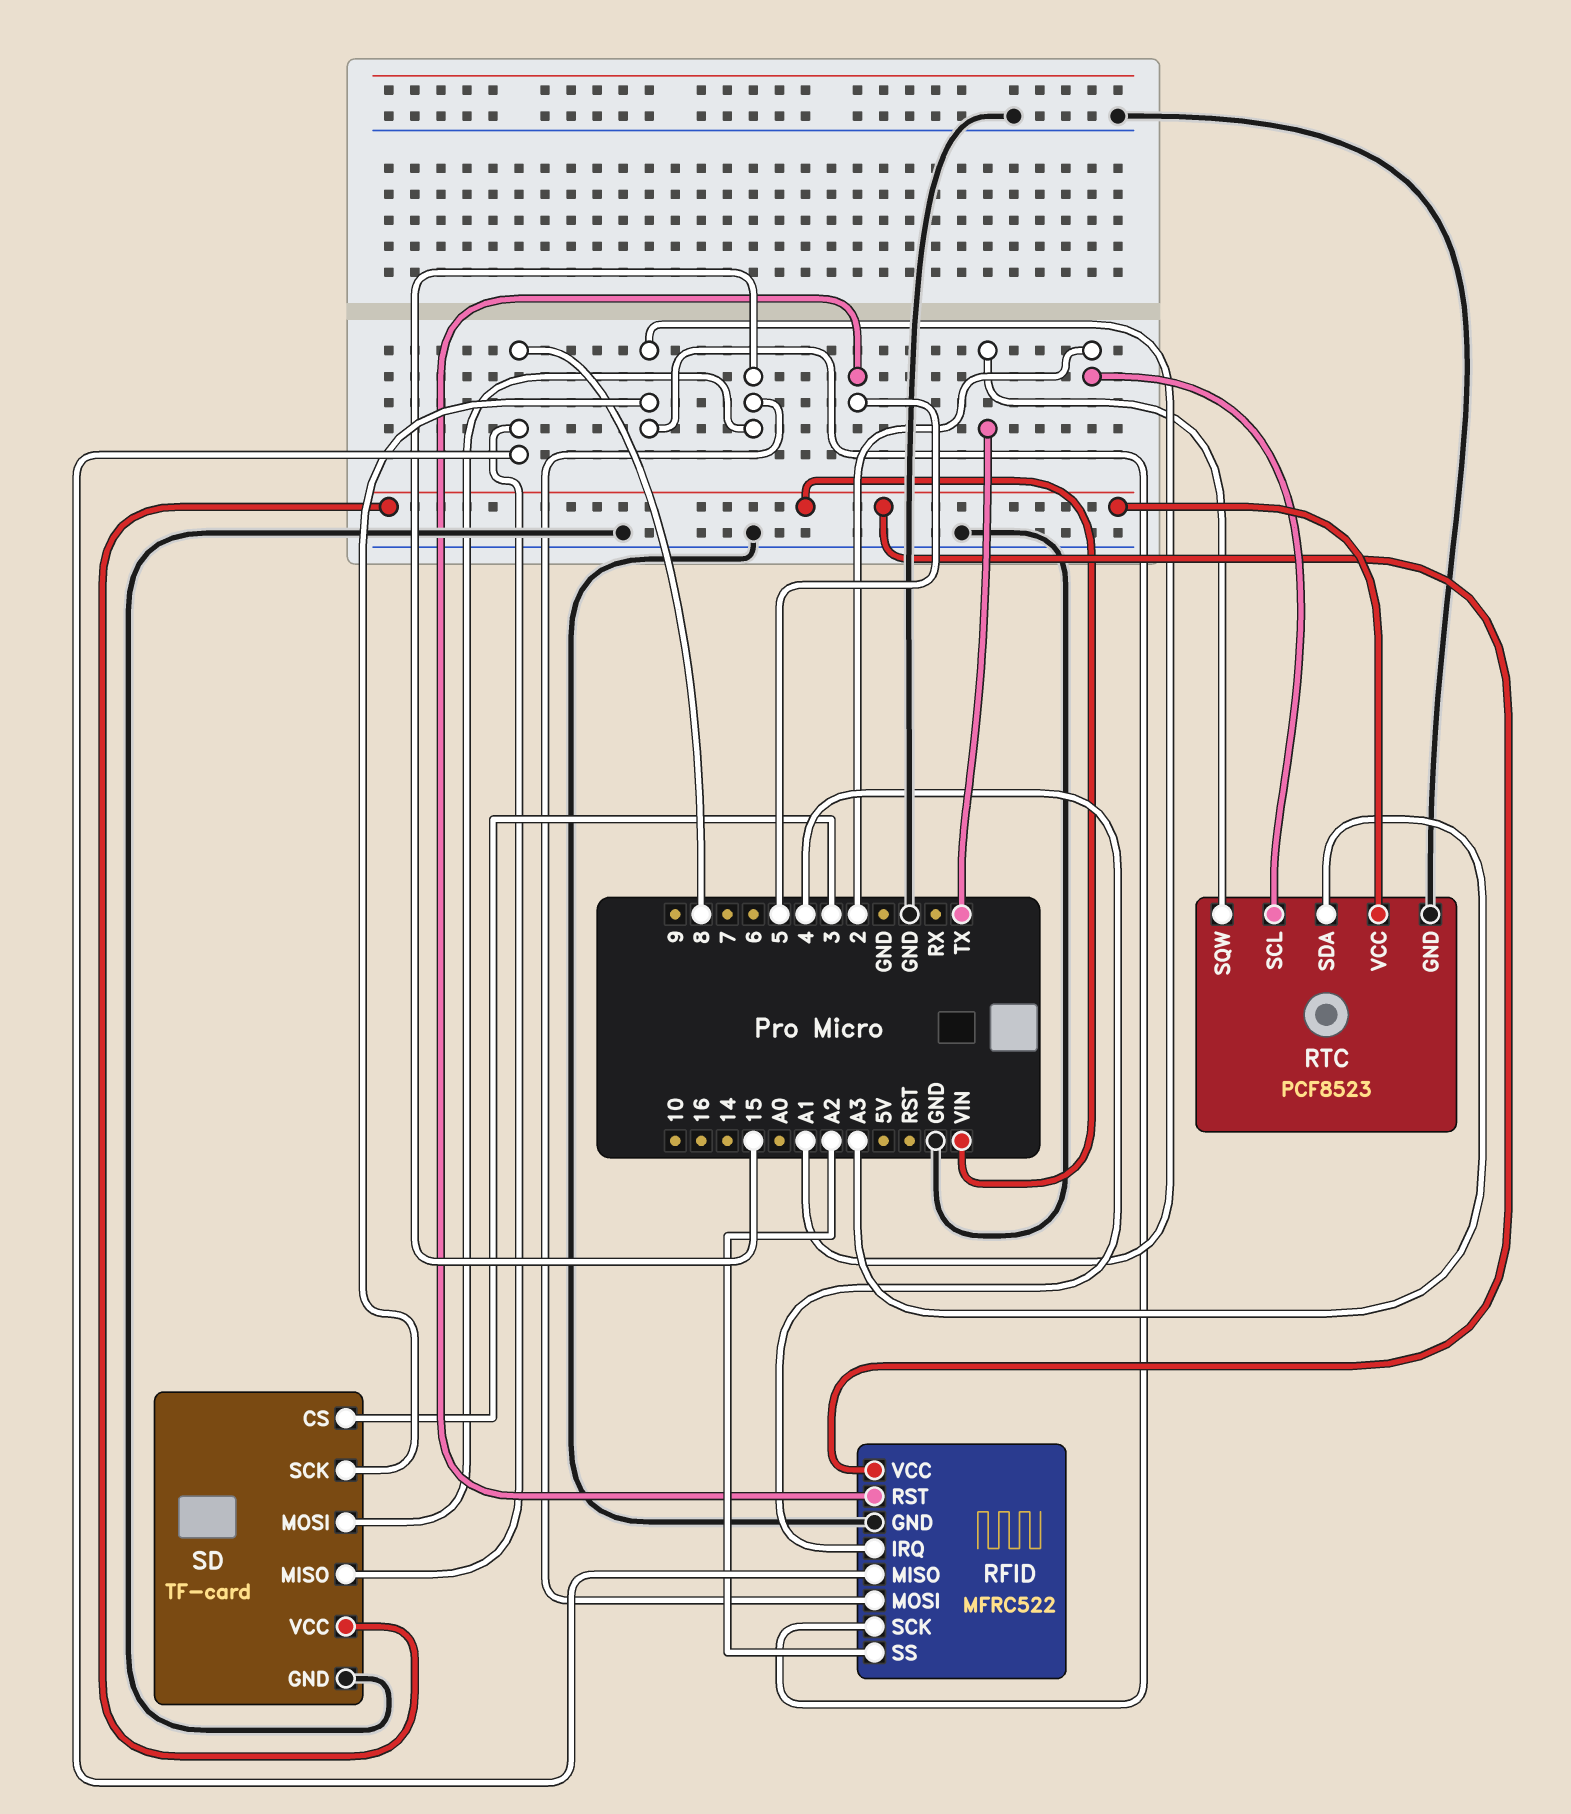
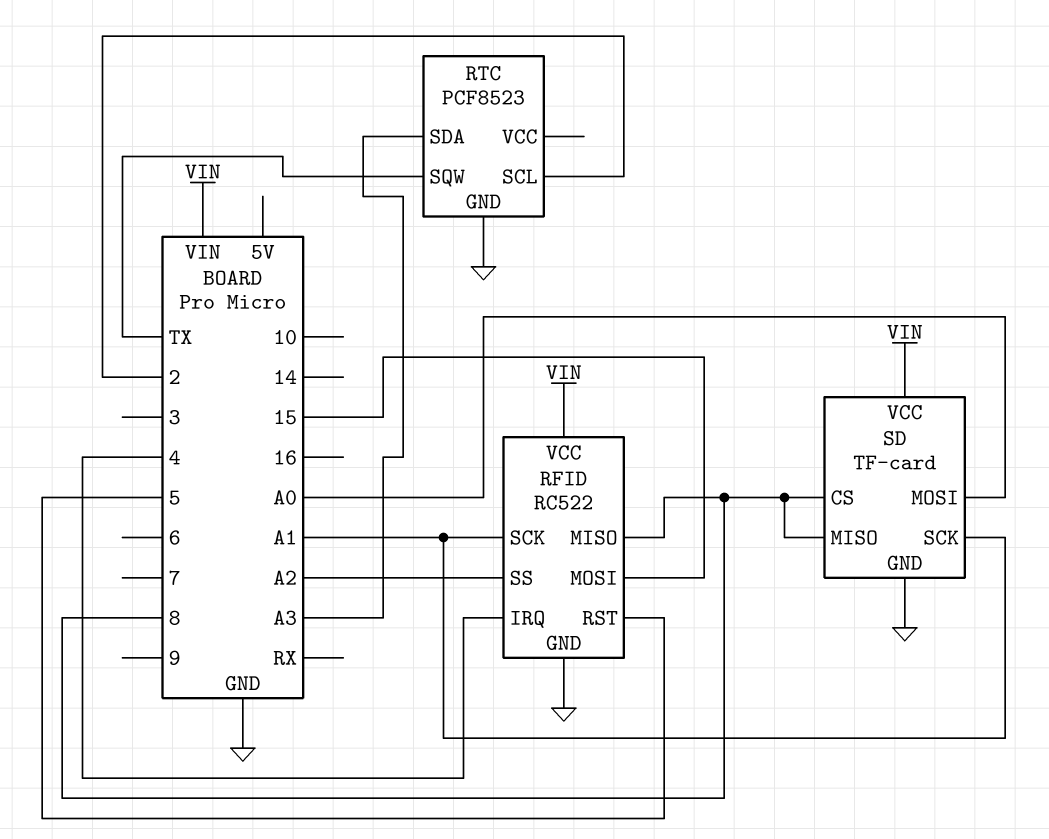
RFID: MFRC522 -> RC522
RTC pin VCC: VIN -> none
SD pin CS: 3 -> 8
SD pin MOSI: 15 -> A0

